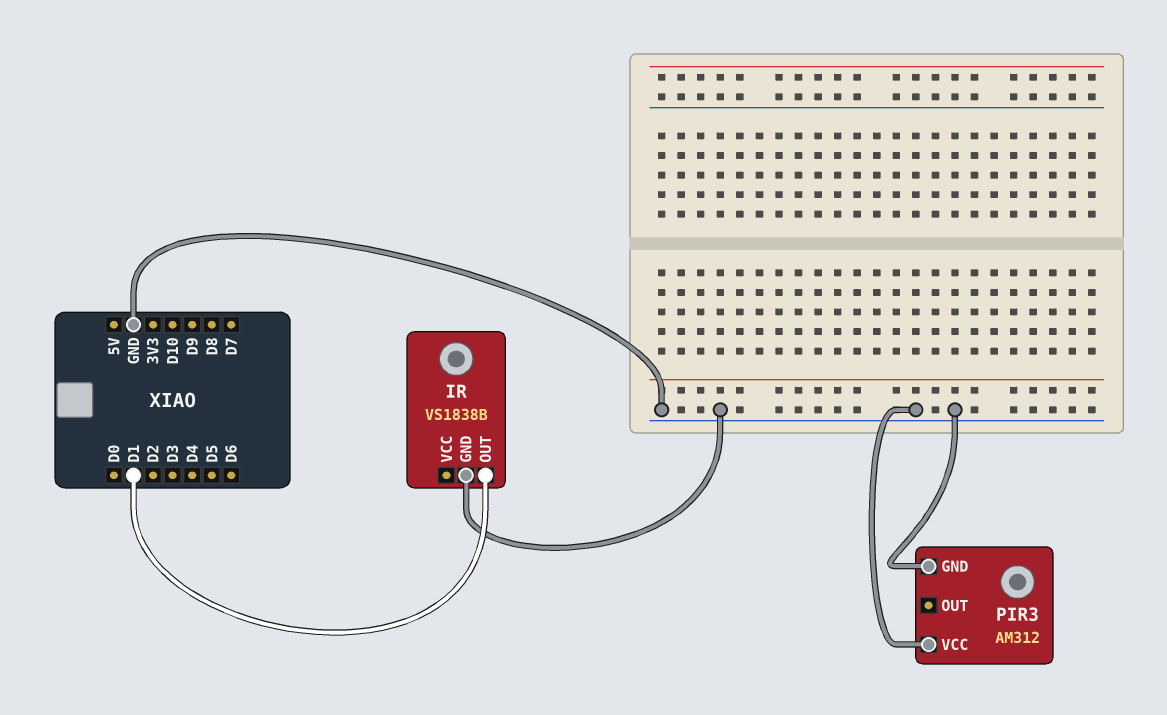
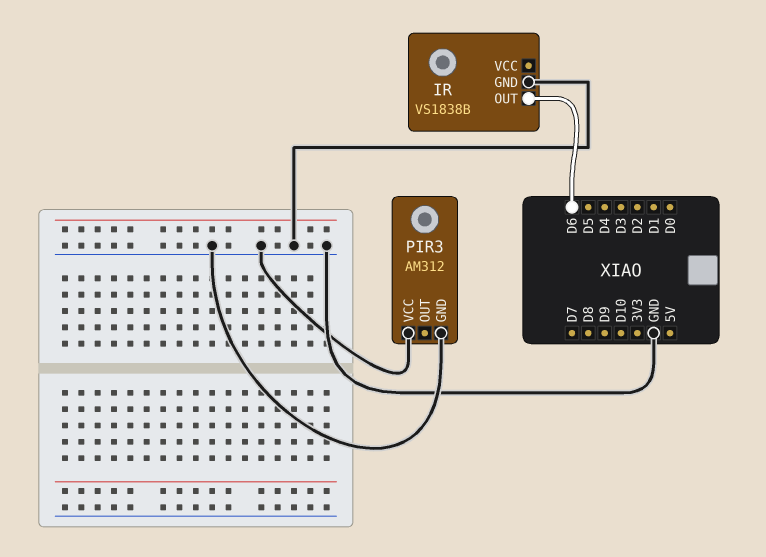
IR pin OUT: D1 -> D6

